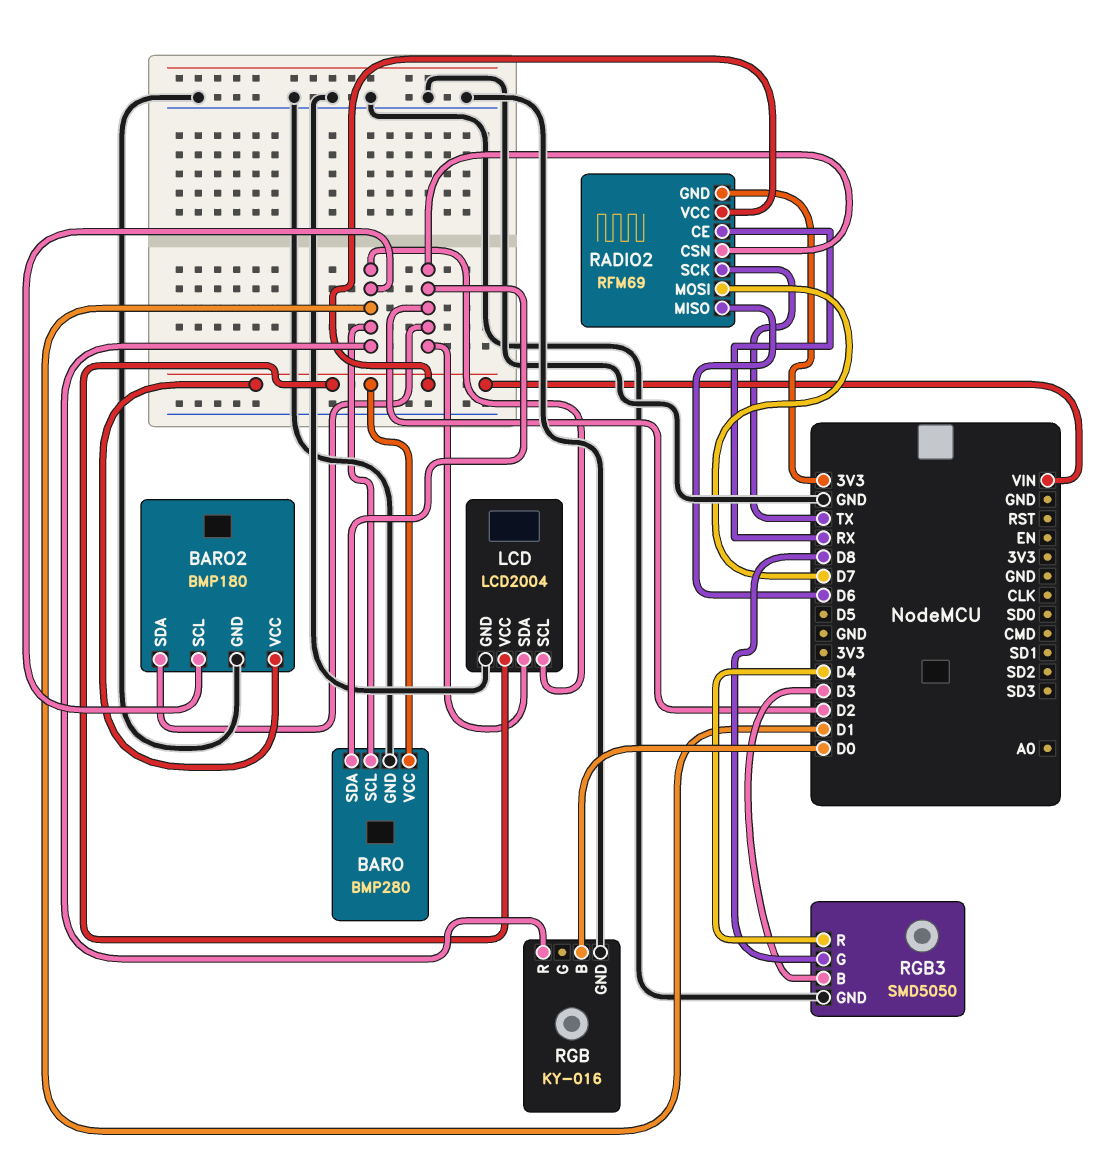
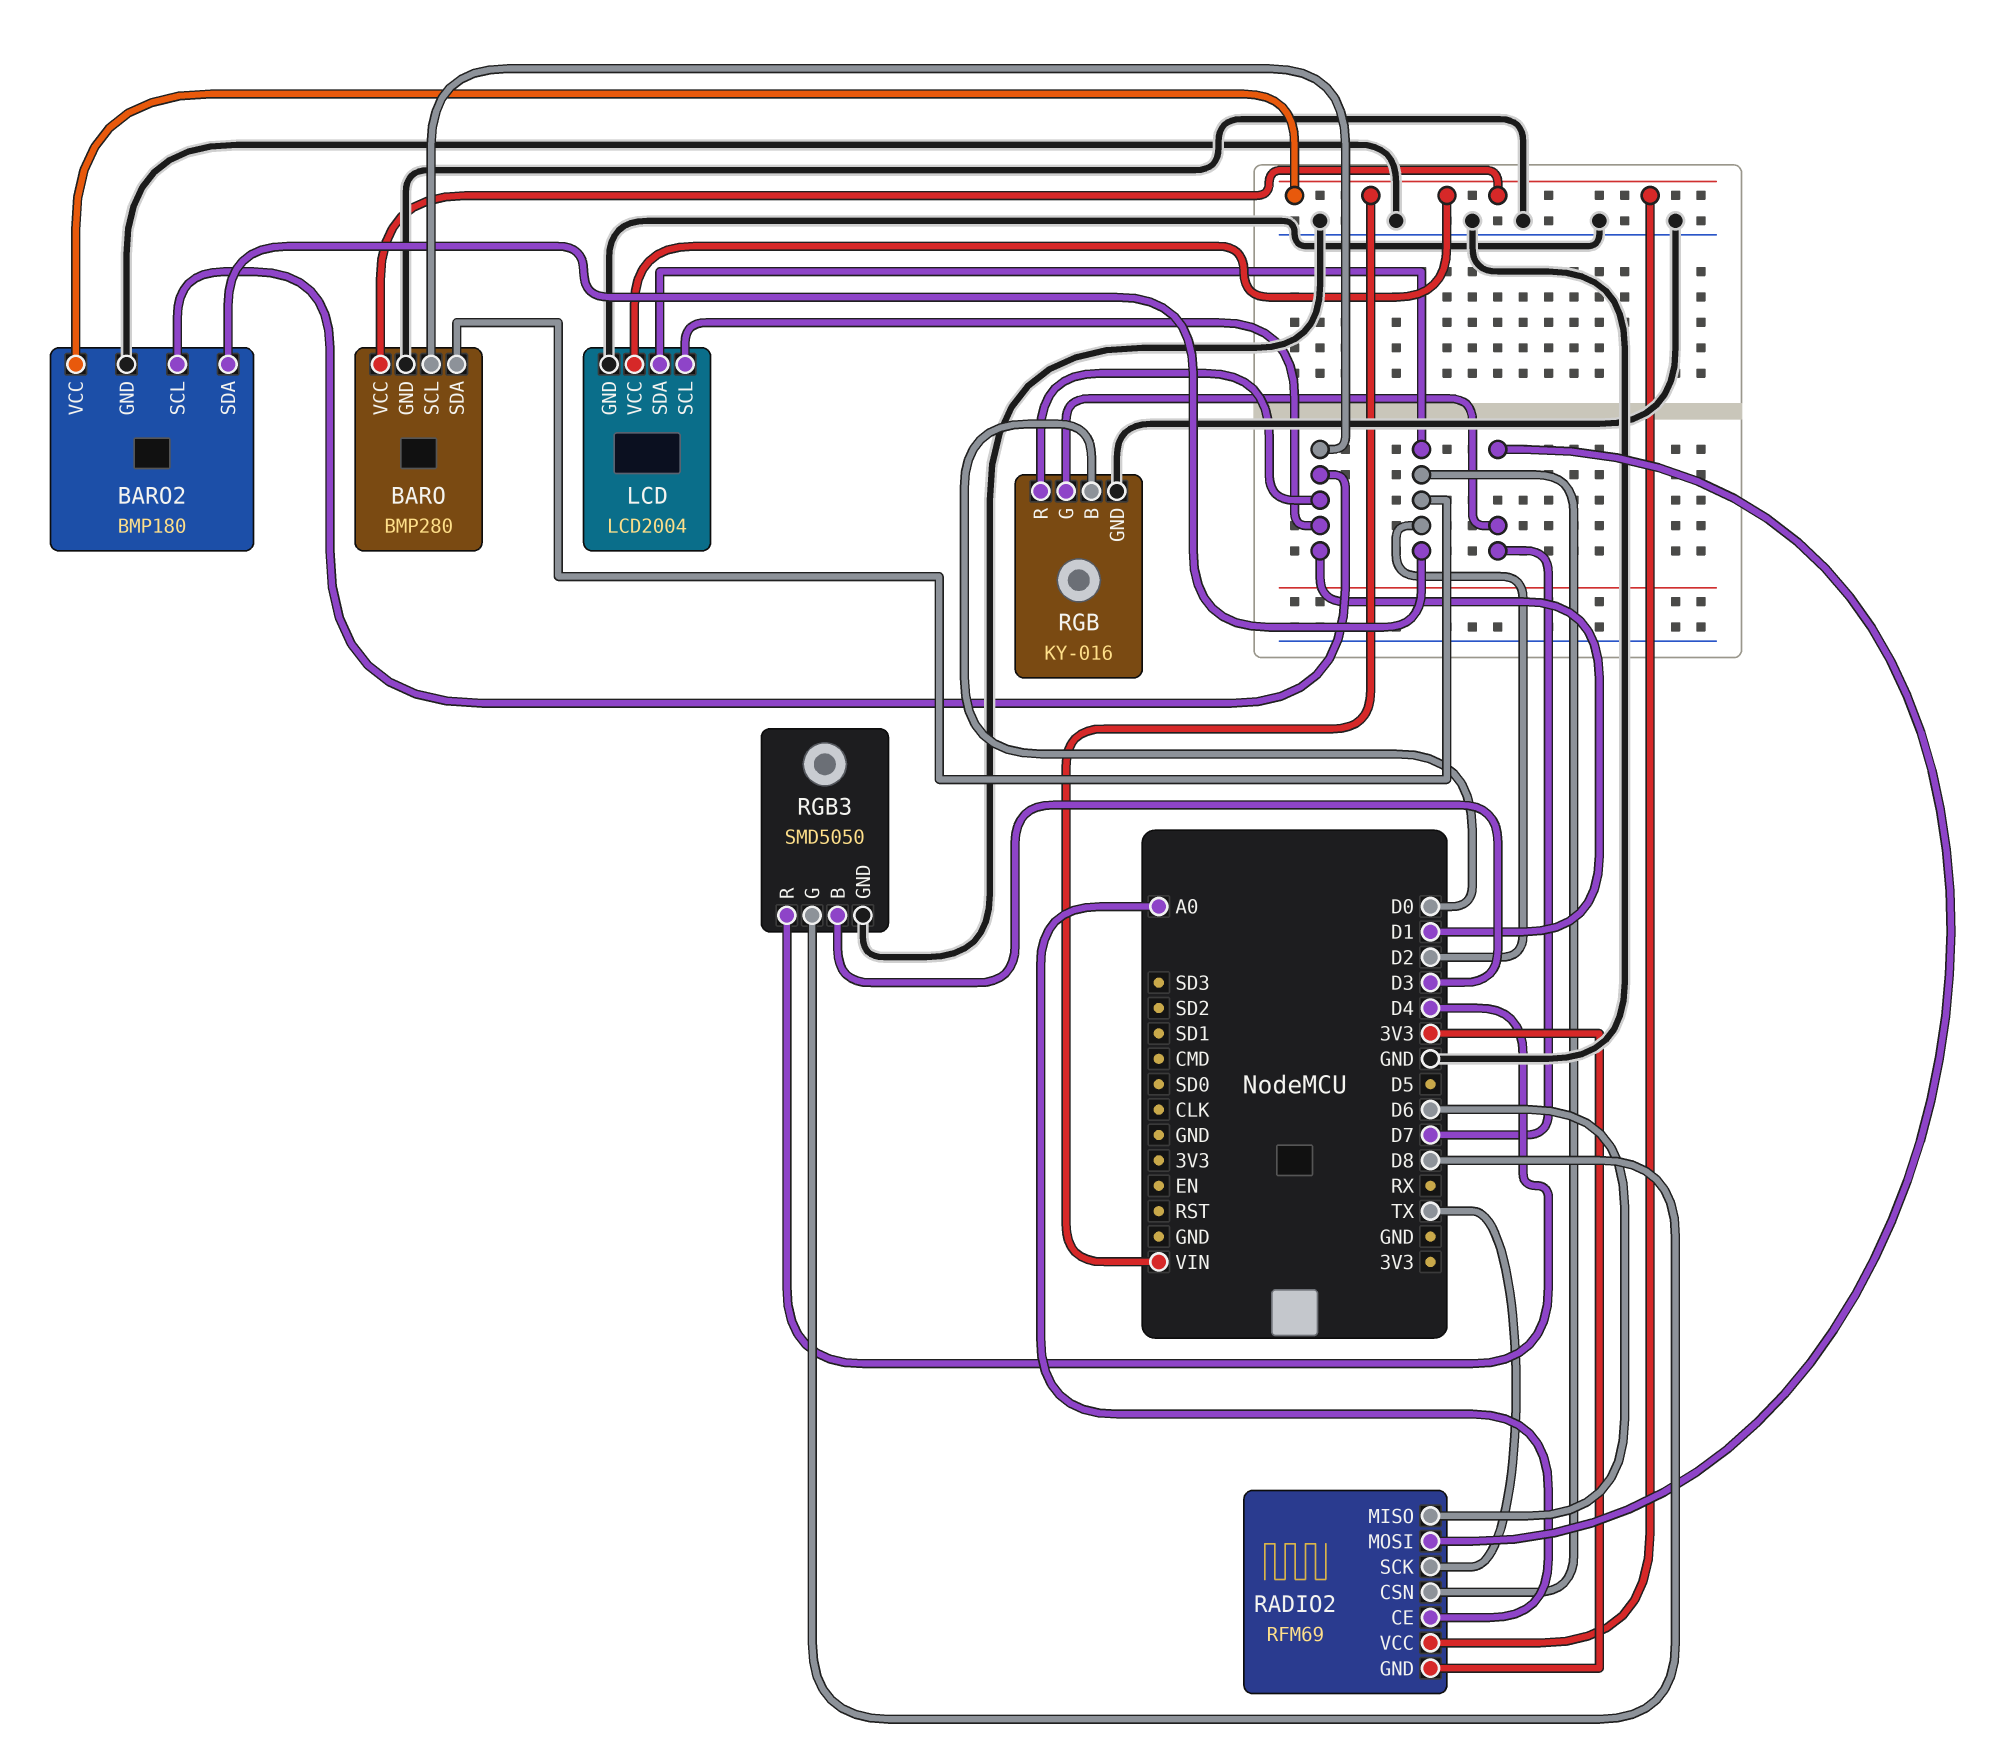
RADIO2 pin CE: RX -> A0
RGB pin G: none -> D7

